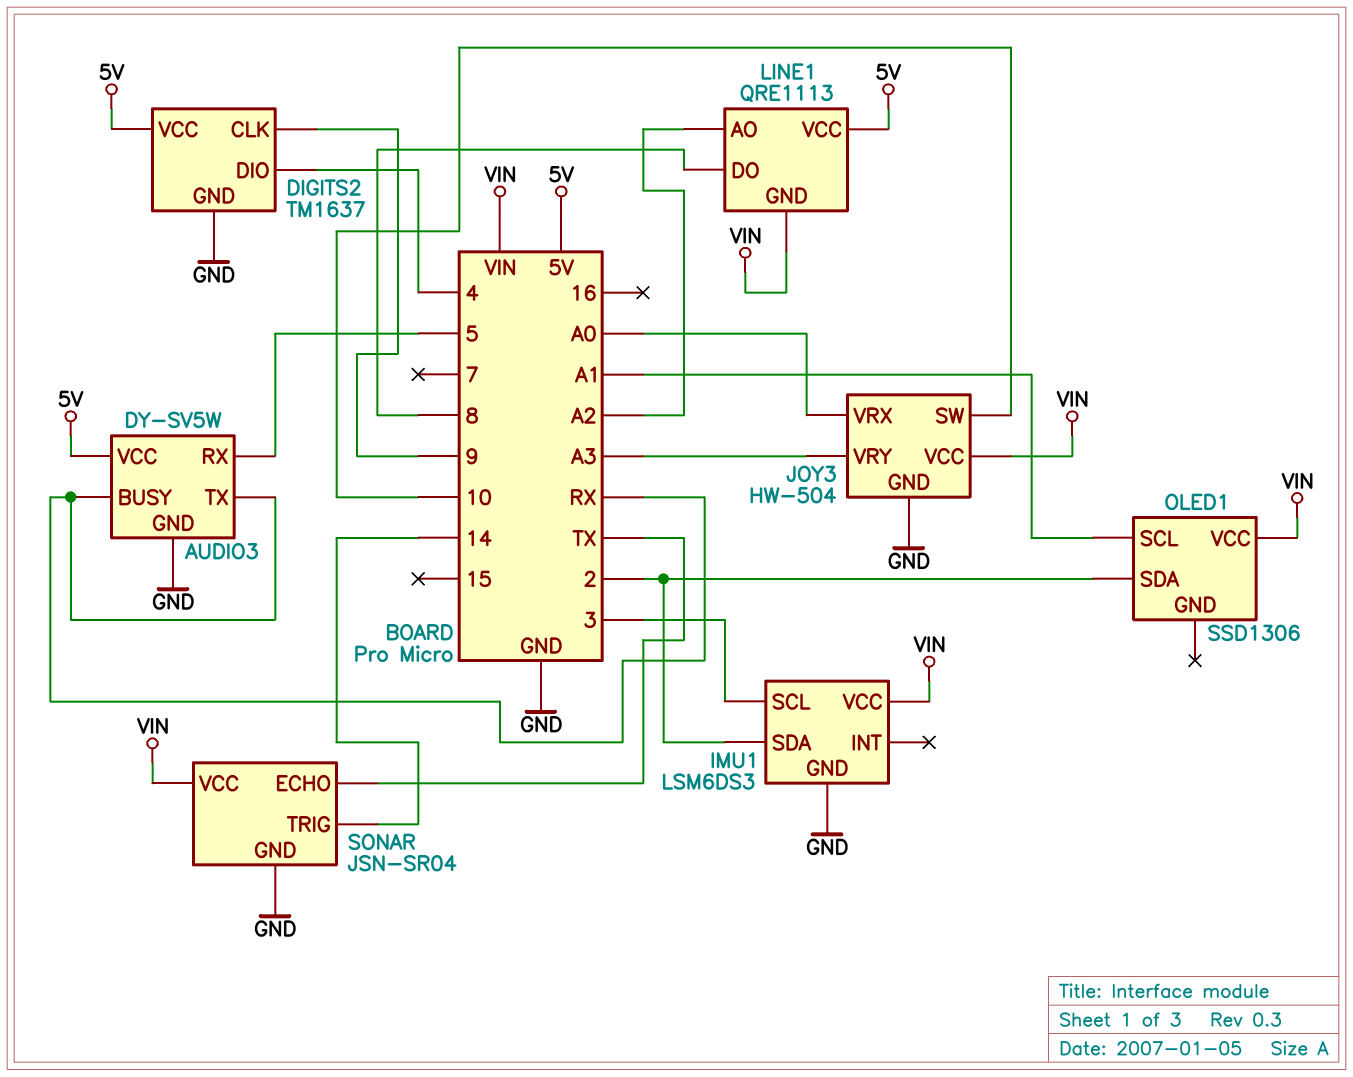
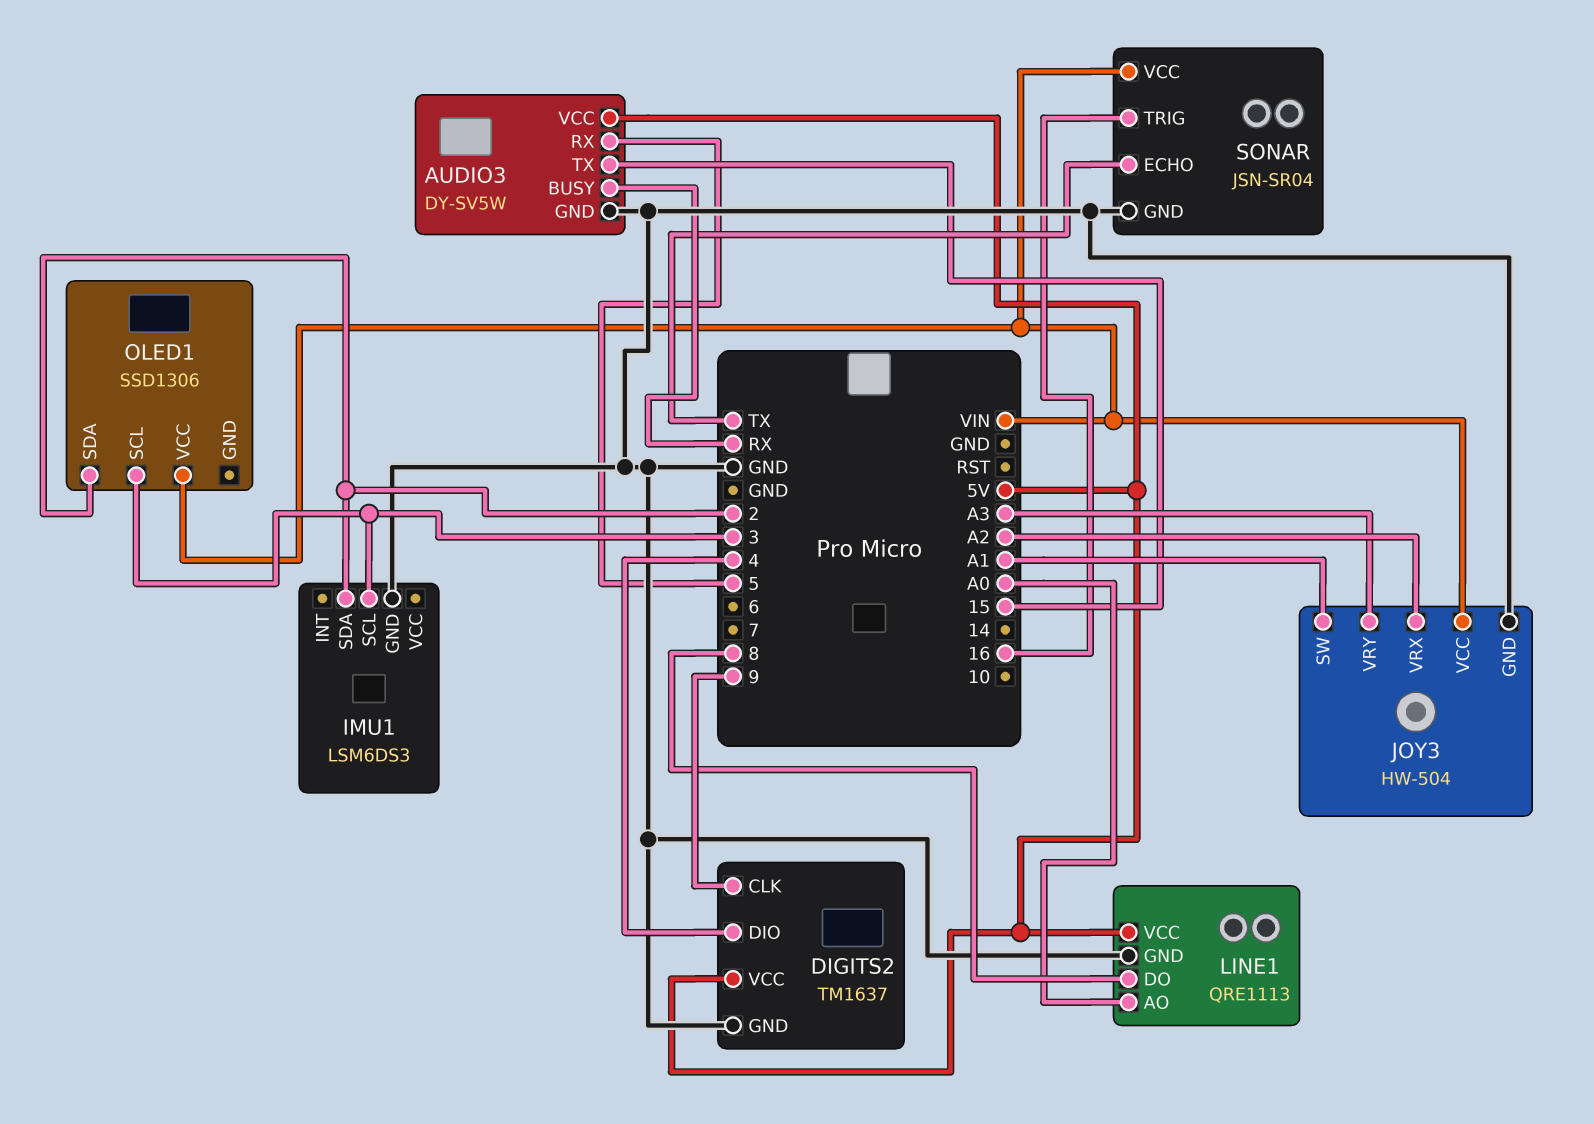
AUDIO3 pin TX: RX -> 15
IMU1 pin VCC: VIN -> none
JOY3 pin SW: 10 -> A1
JOY3 pin VRX: A0 -> A2
LINE1 pin AO: A2 -> A0
LINE1 pin GND: VIN -> GND
OLED1 pin SCL: A1 -> 3
SONAR pin TRIG: 14 -> 16

